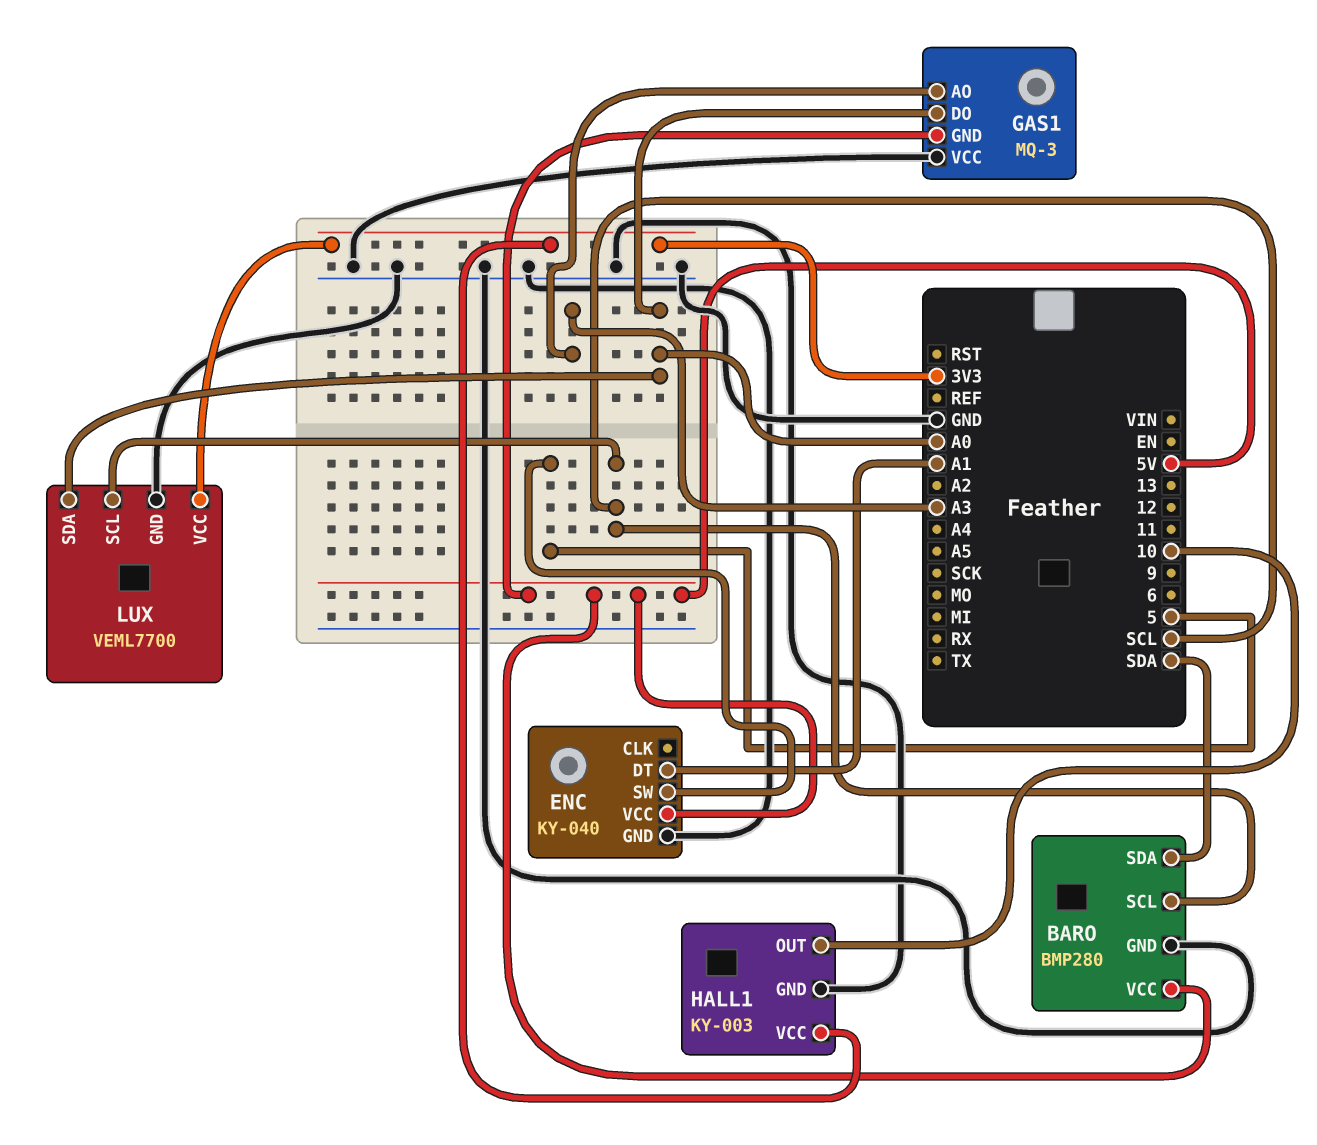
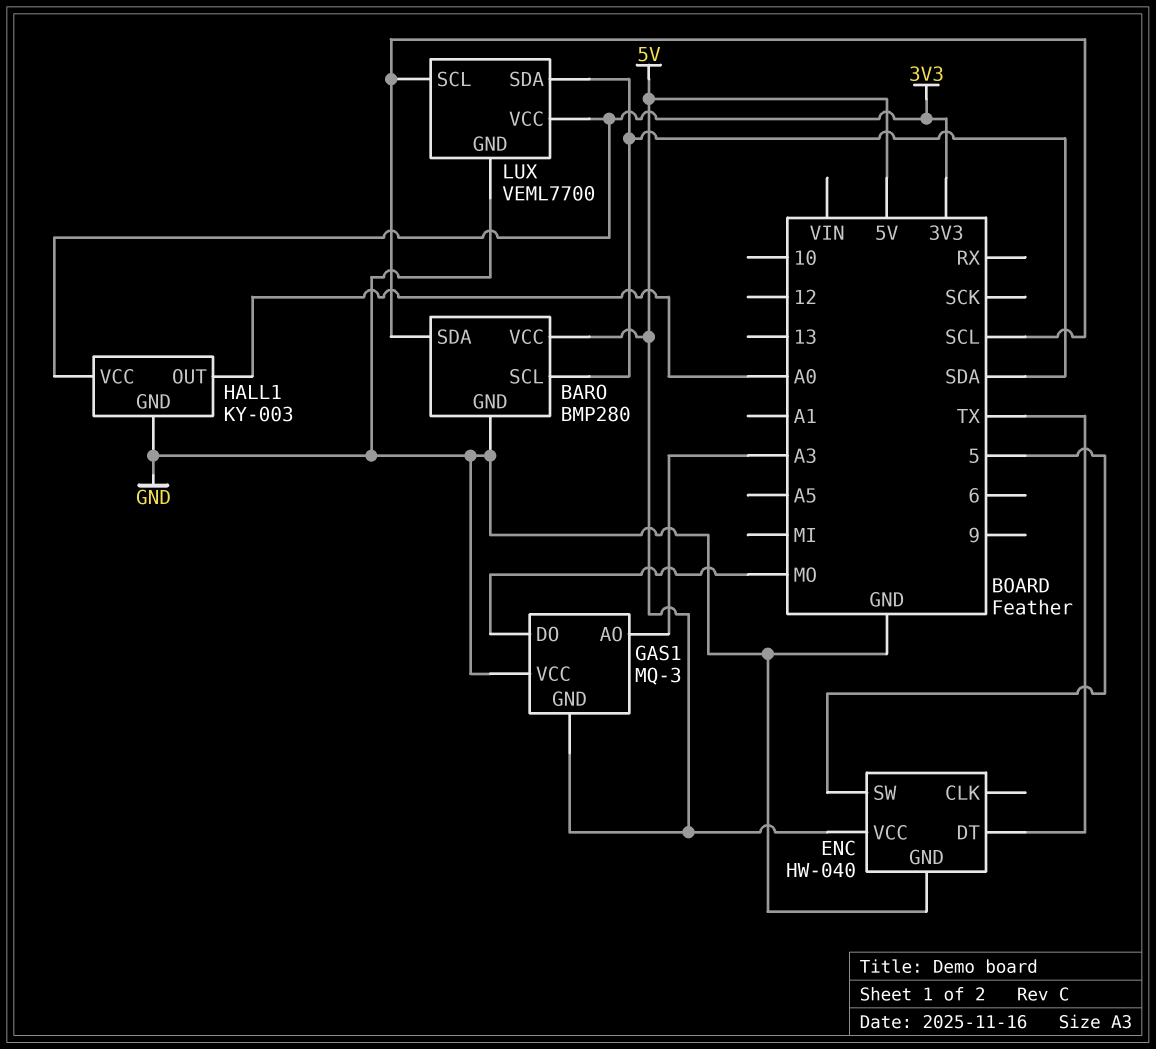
BARO pin SCL: SCL -> SDA
BARO pin SDA: SDA -> SCL
ENC: KY-040 -> HW-040
ENC pin DT: A1 -> TX
GAS1 pin DO: A0 -> MO
HALL1 pin OUT: 10 -> A0
LUX pin SDA: A0 -> SDA

